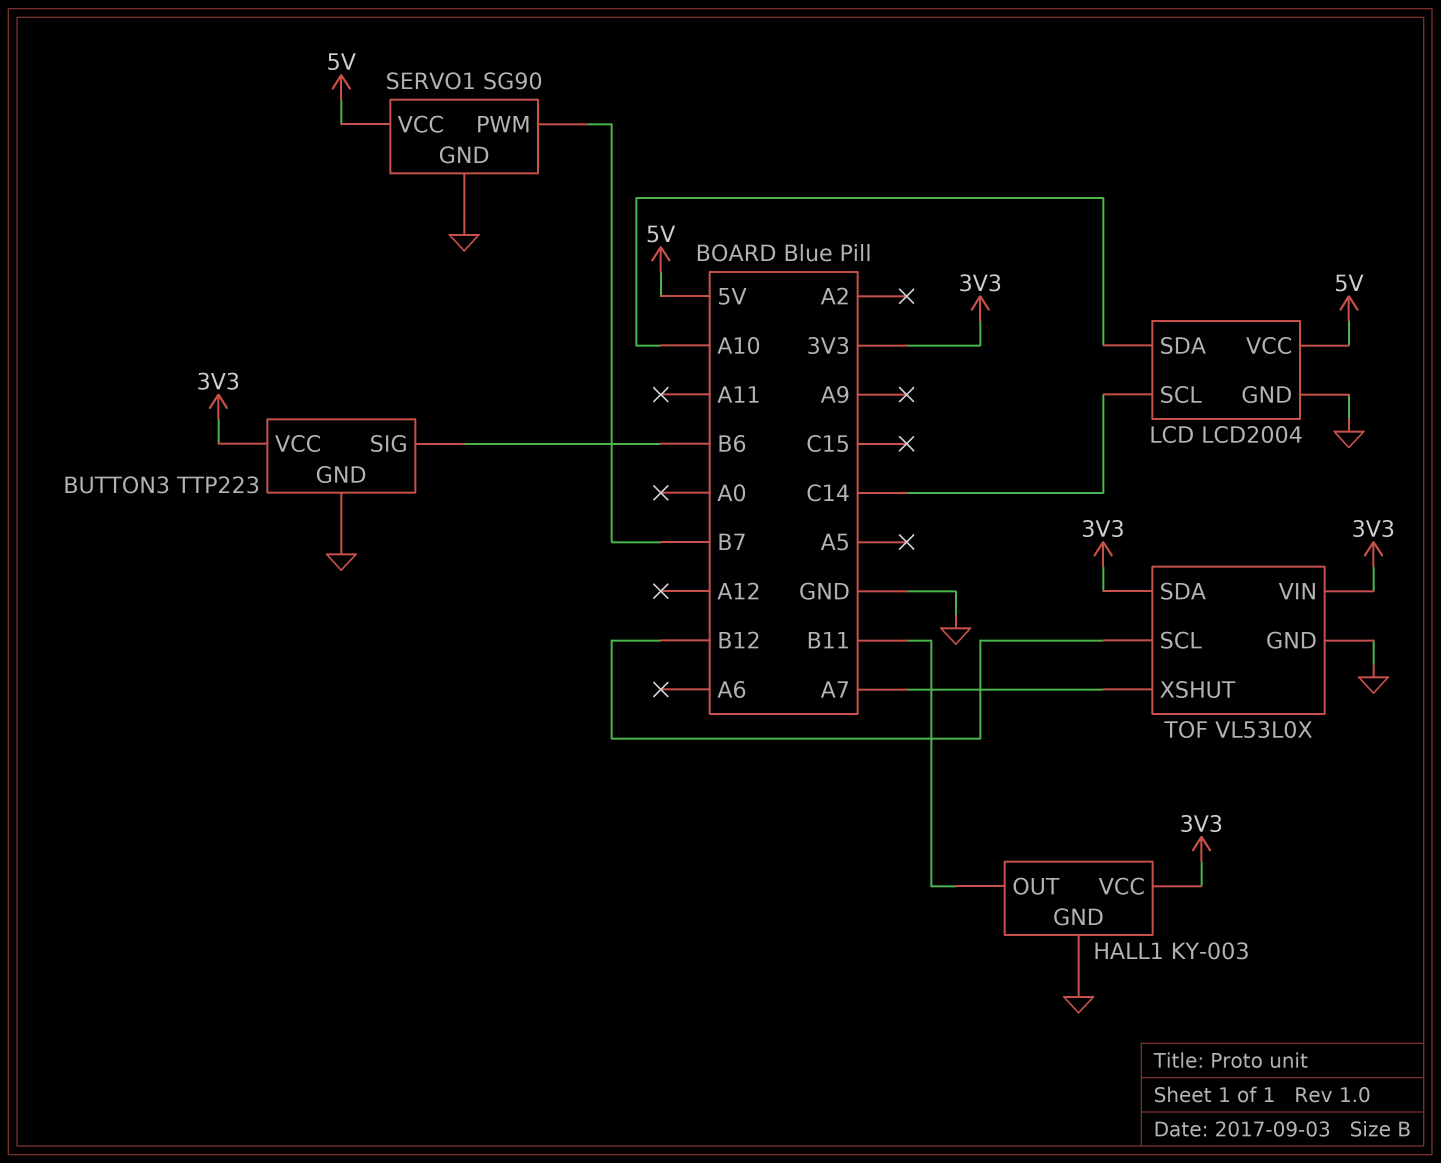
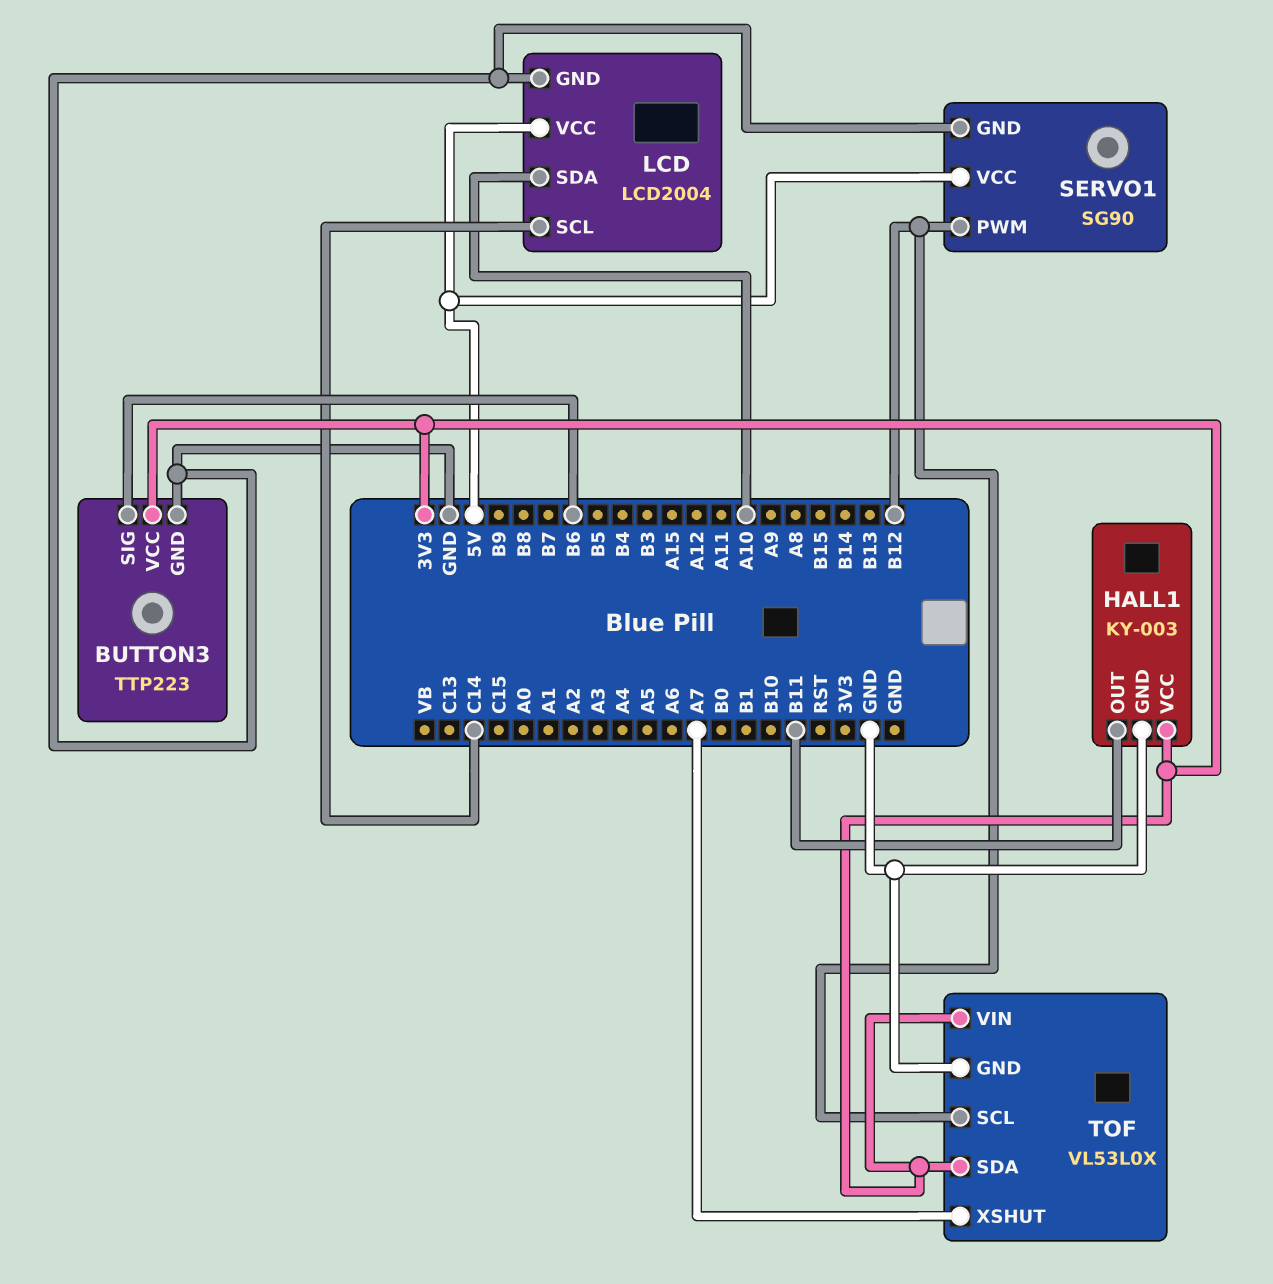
SERVO1 pin PWM: B7 -> B12

